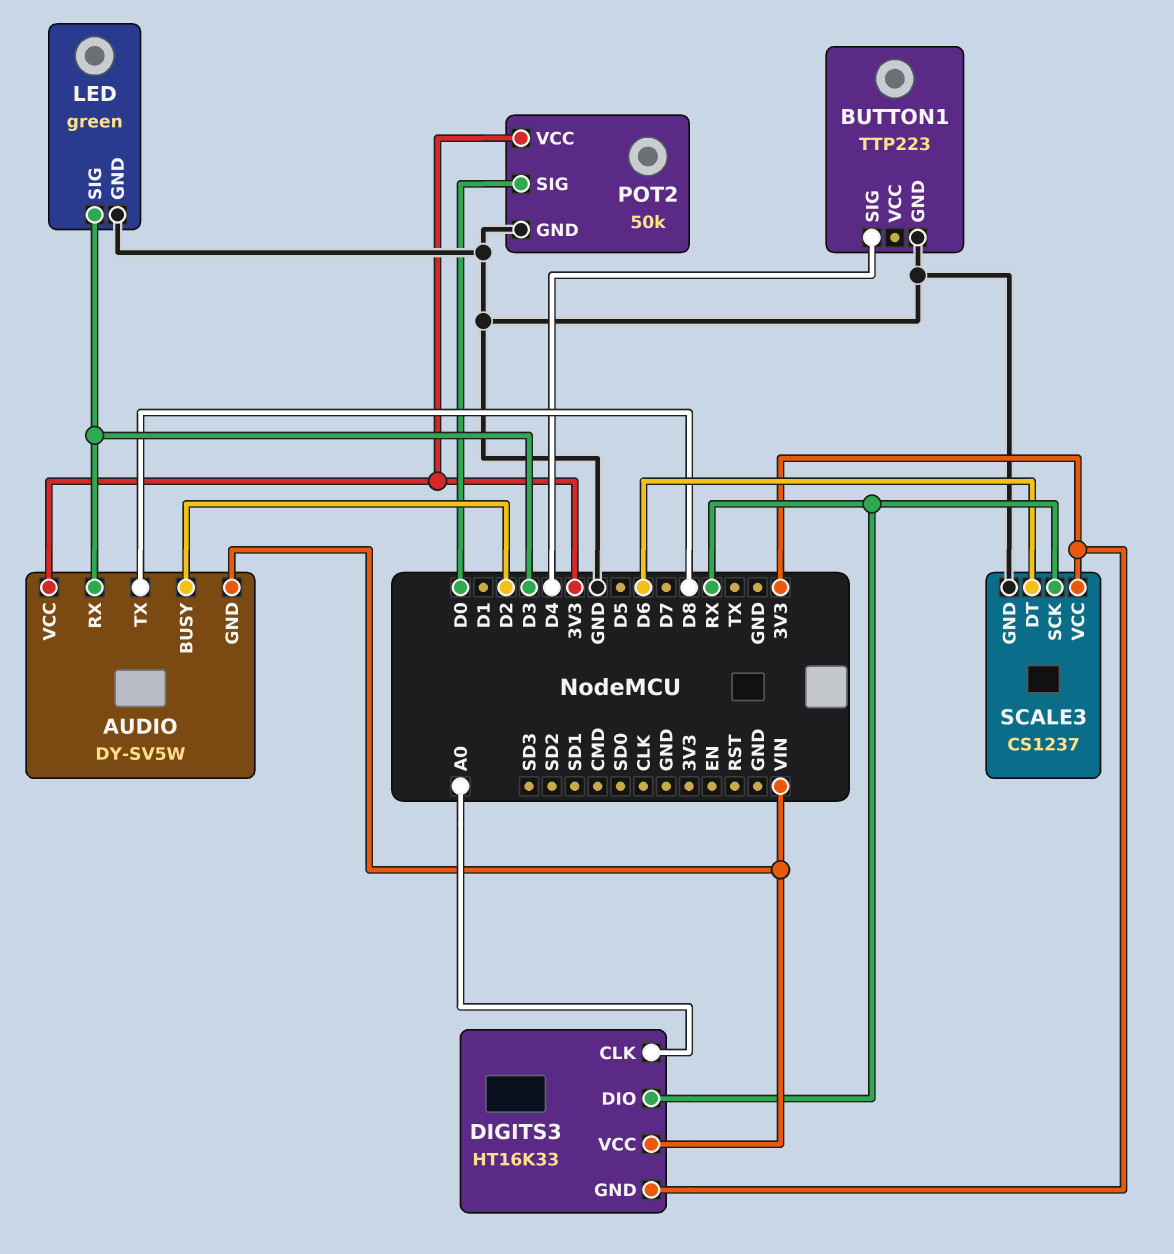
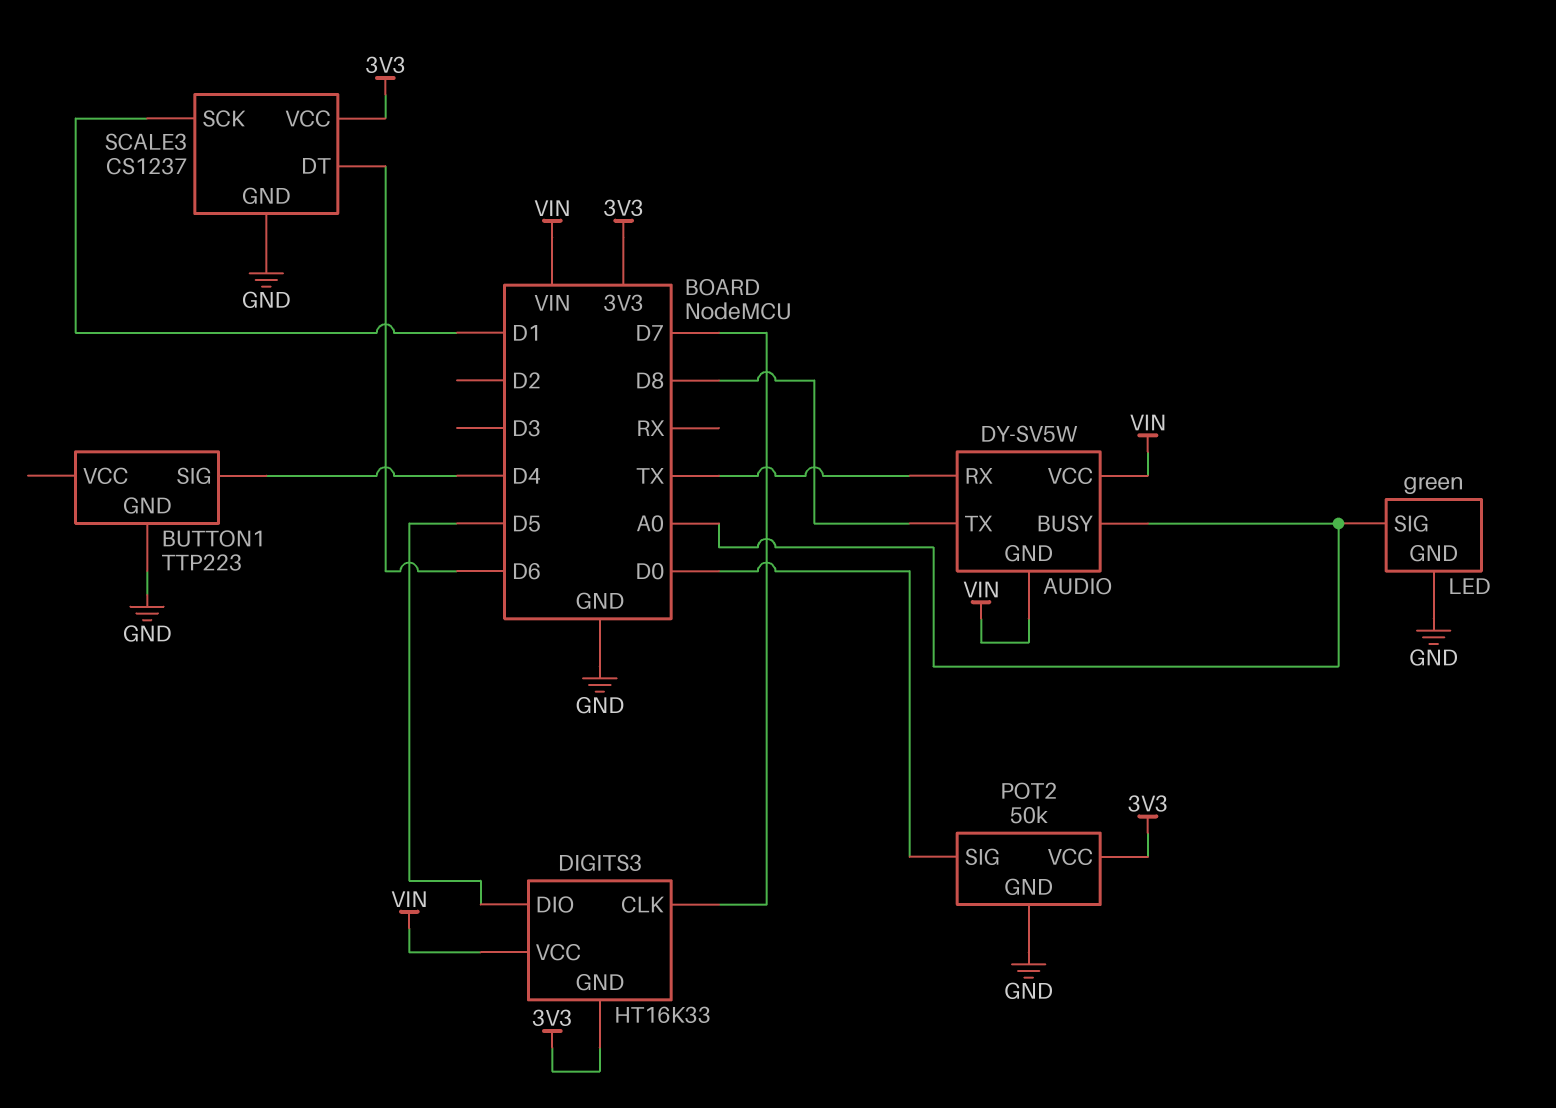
AUDIO pin BUSY: D2 -> A0
AUDIO pin RX: D3 -> TX
AUDIO pin VCC: 3V3 -> VIN
DIGITS3 pin CLK: A0 -> D7
DIGITS3 pin DIO: RX -> D5
LED pin SIG: D3 -> A0
SCALE3 pin SCK: RX -> D1

